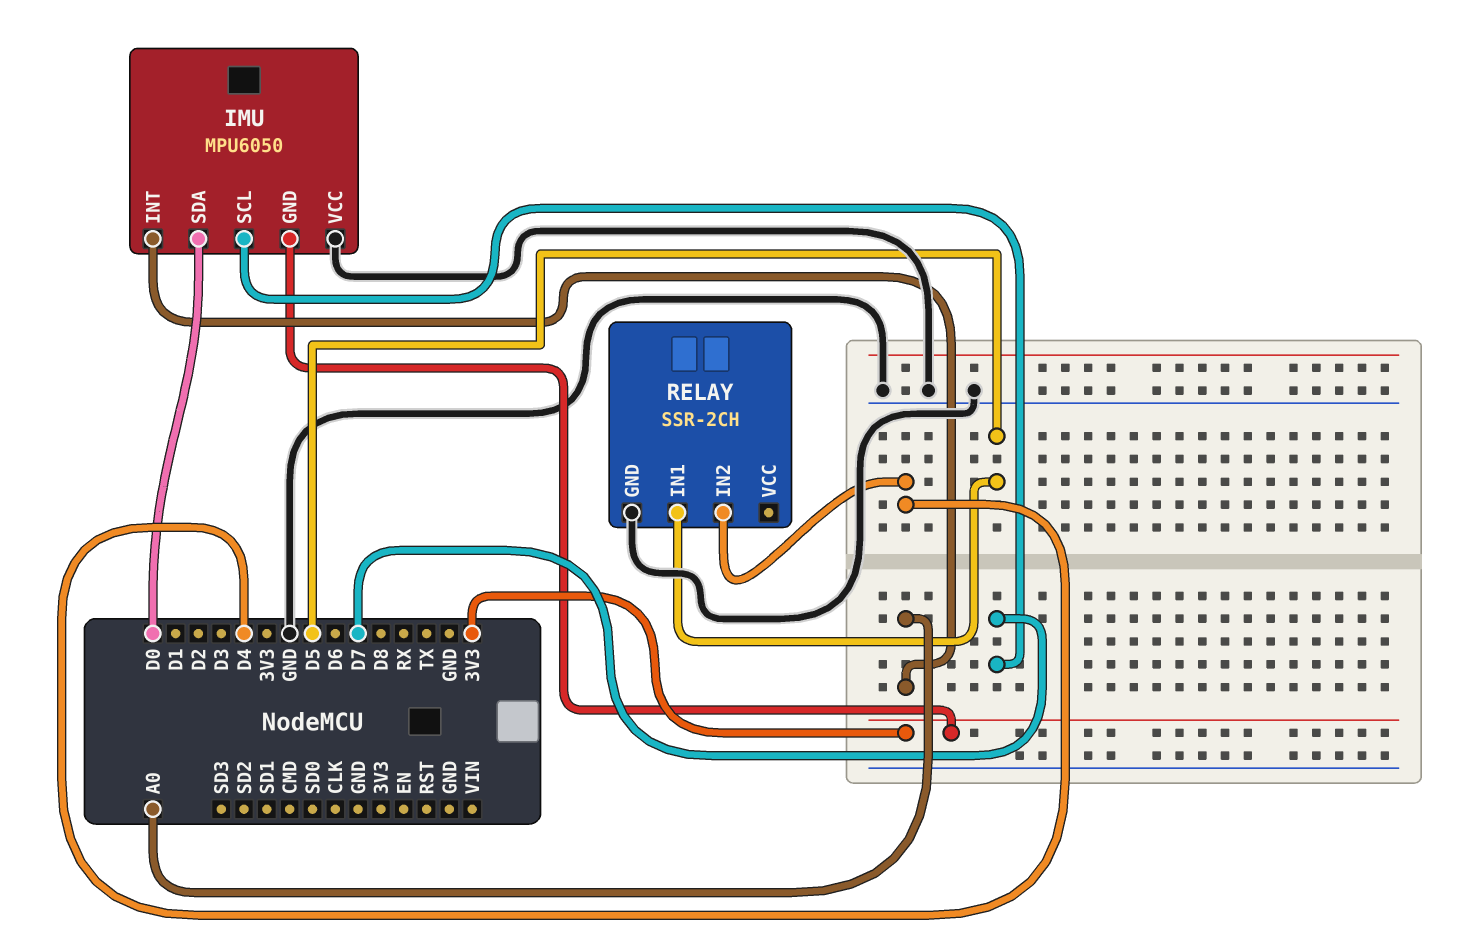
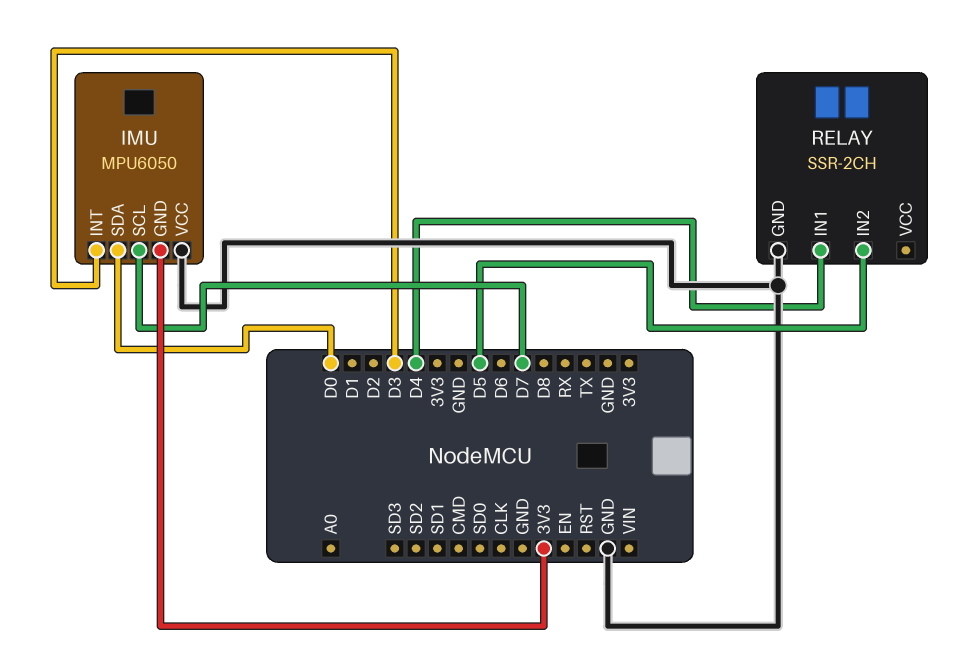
IMU pin INT: A0 -> D3
RELAY pin IN1: D5 -> D4
RELAY pin IN2: D4 -> D5

